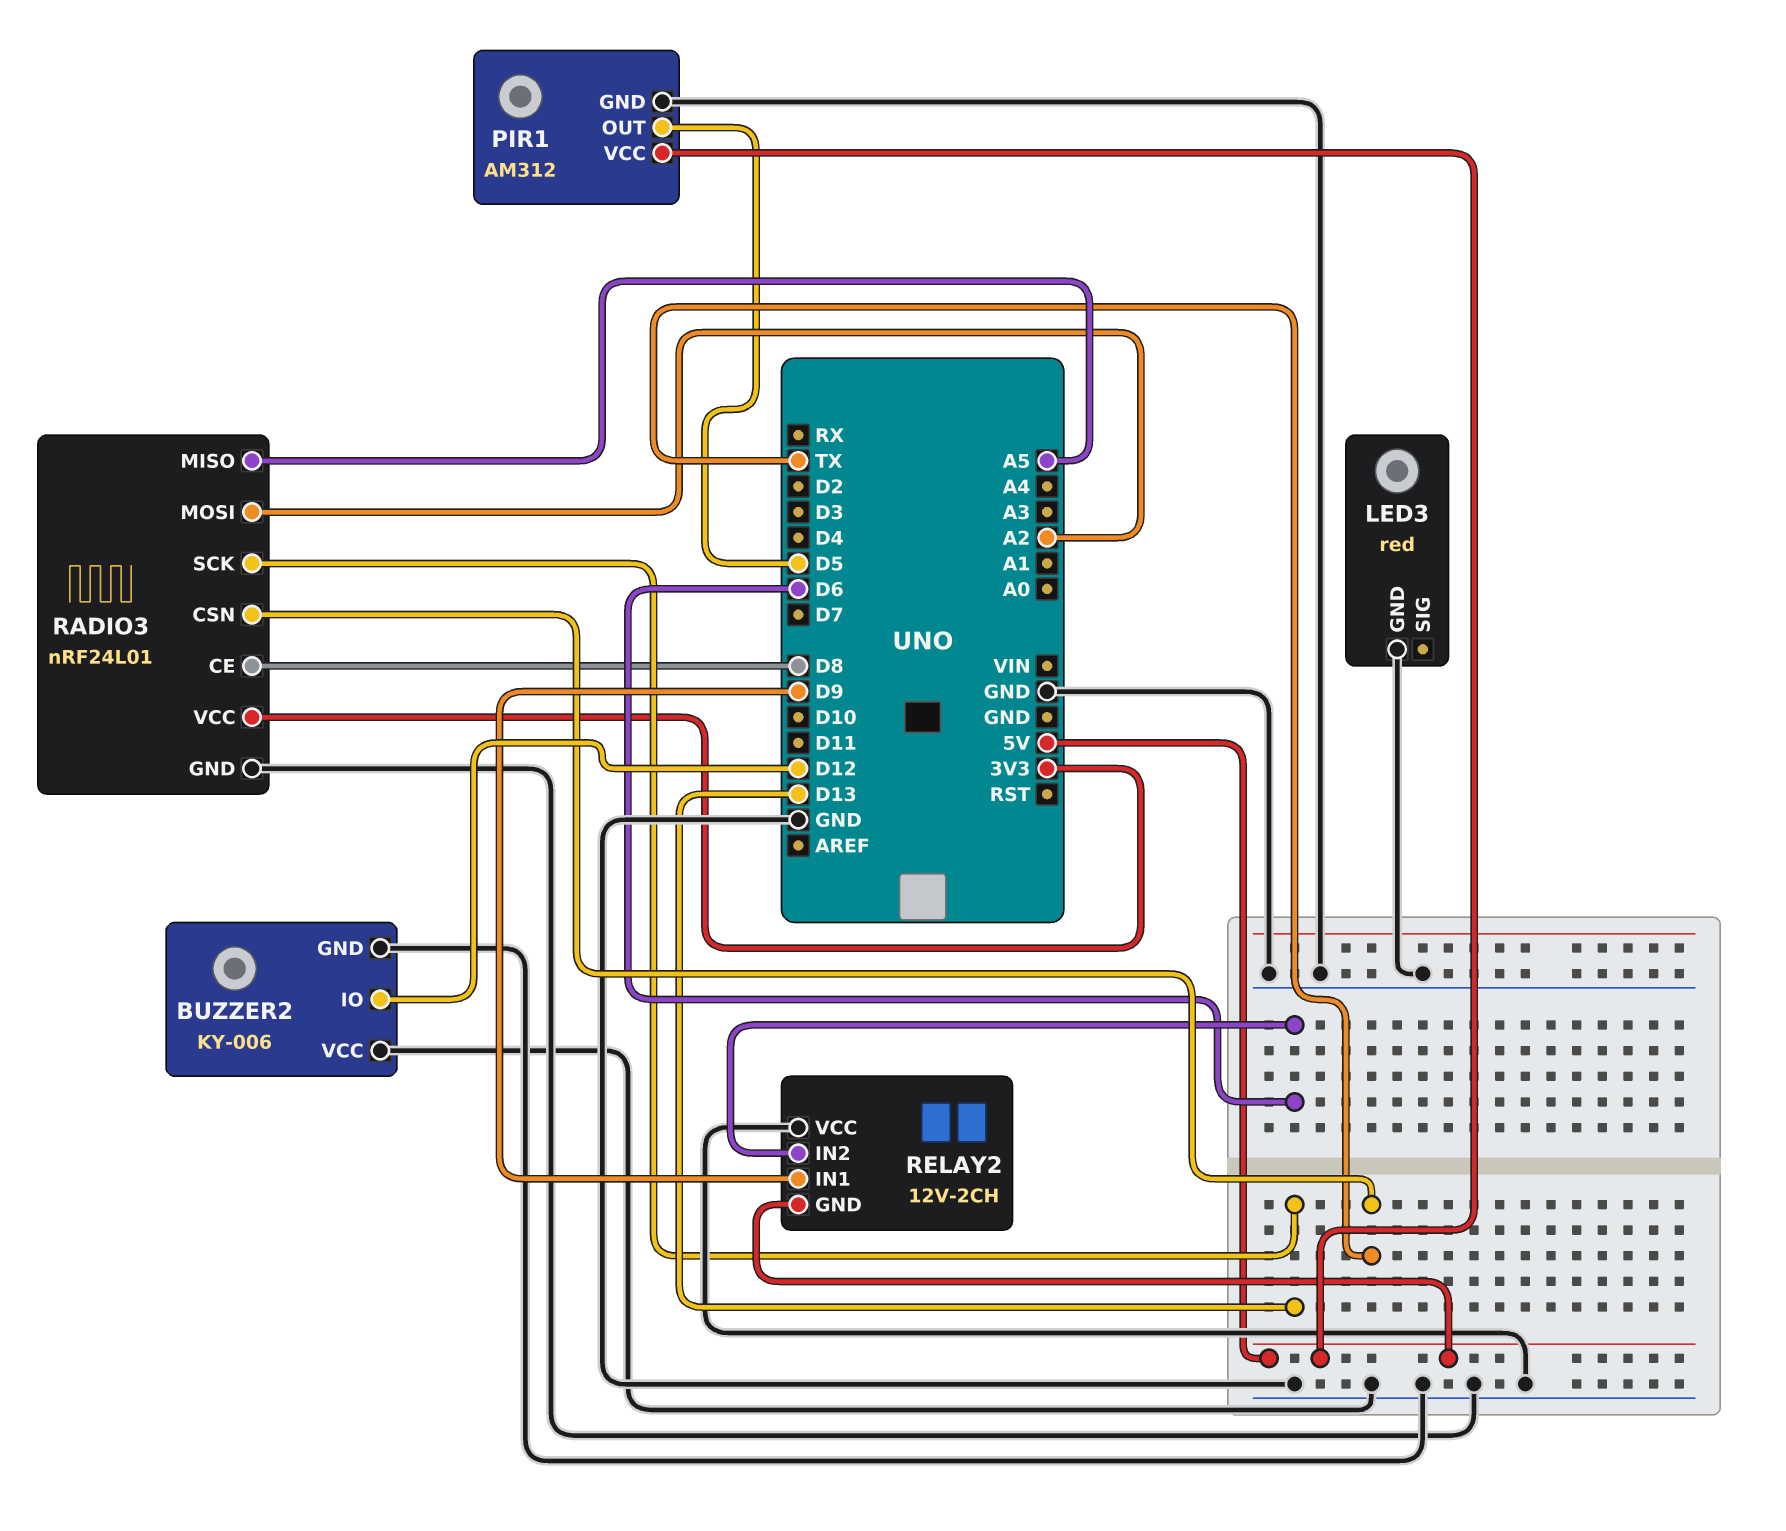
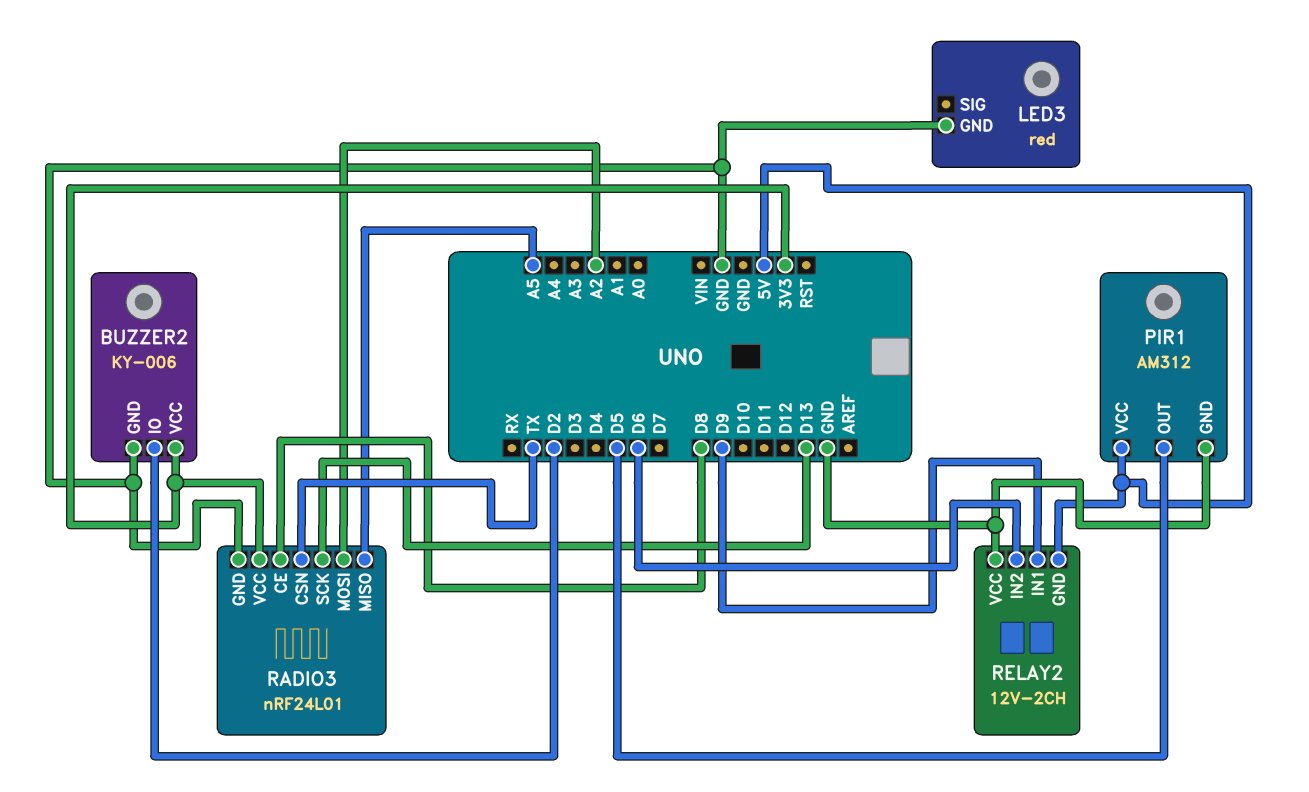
BUZZER2 pin IO: D12 -> D2
BUZZER2 pin VCC: GND -> 3V3

